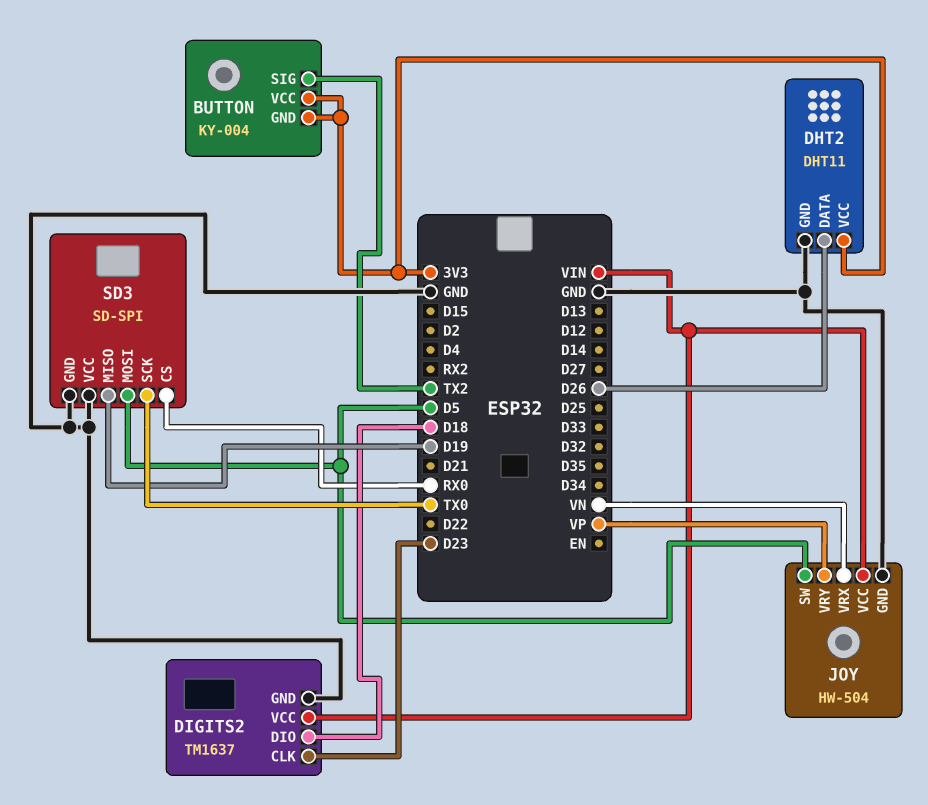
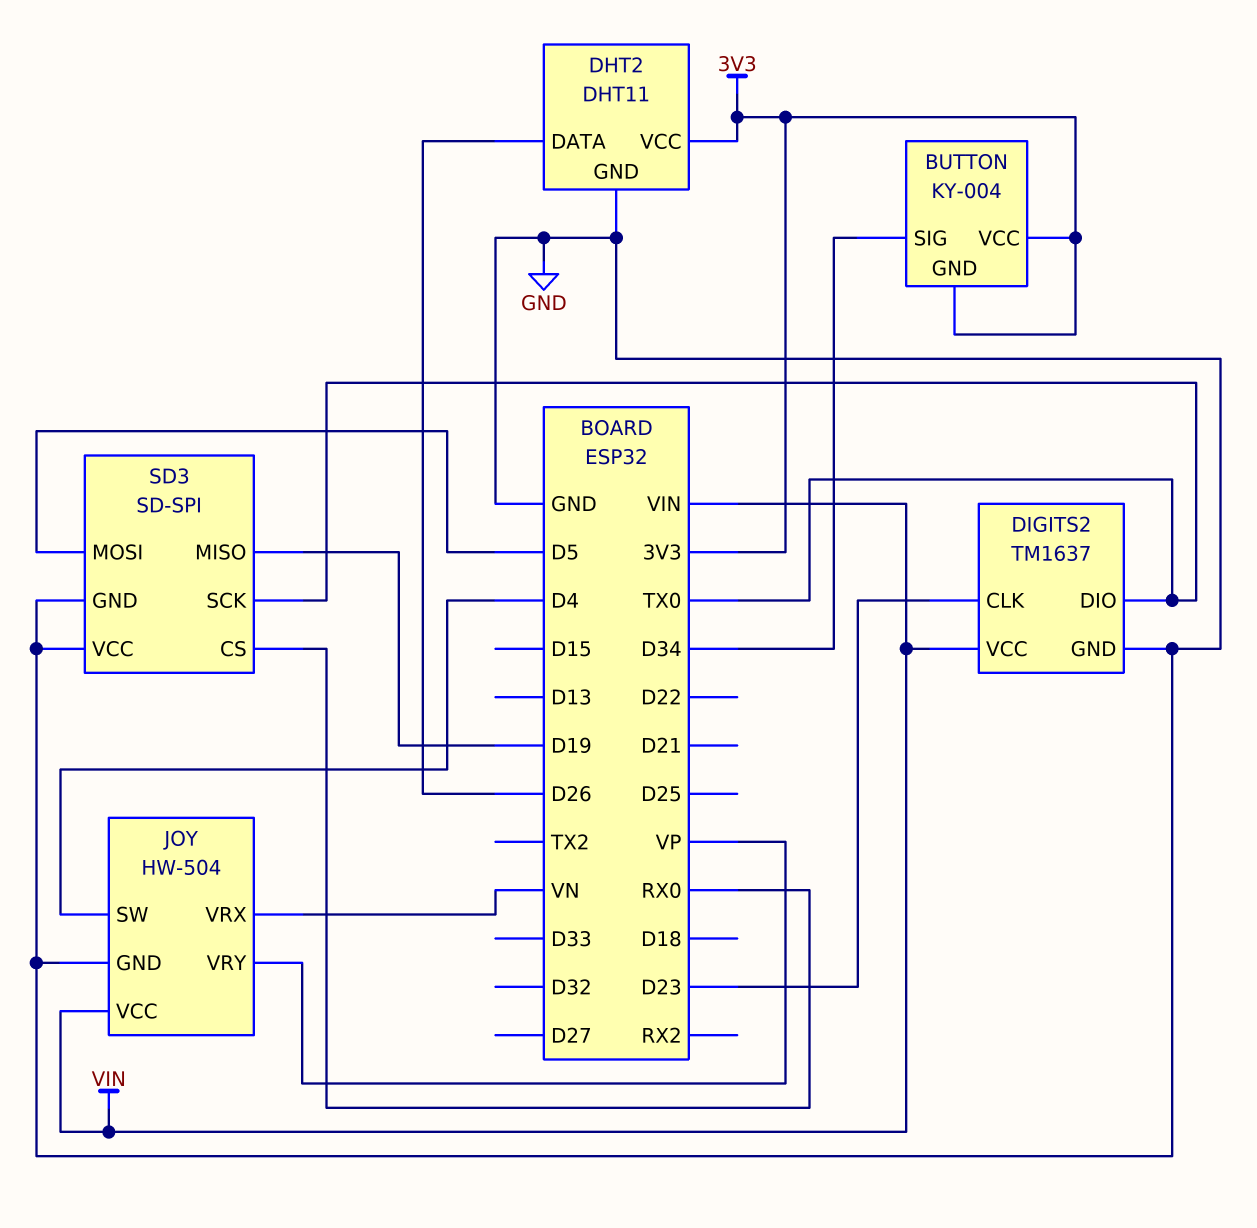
BUTTON pin SIG: TX2 -> D34
DIGITS2 pin DIO: D18 -> TX0
JOY pin SW: D5 -> D4

